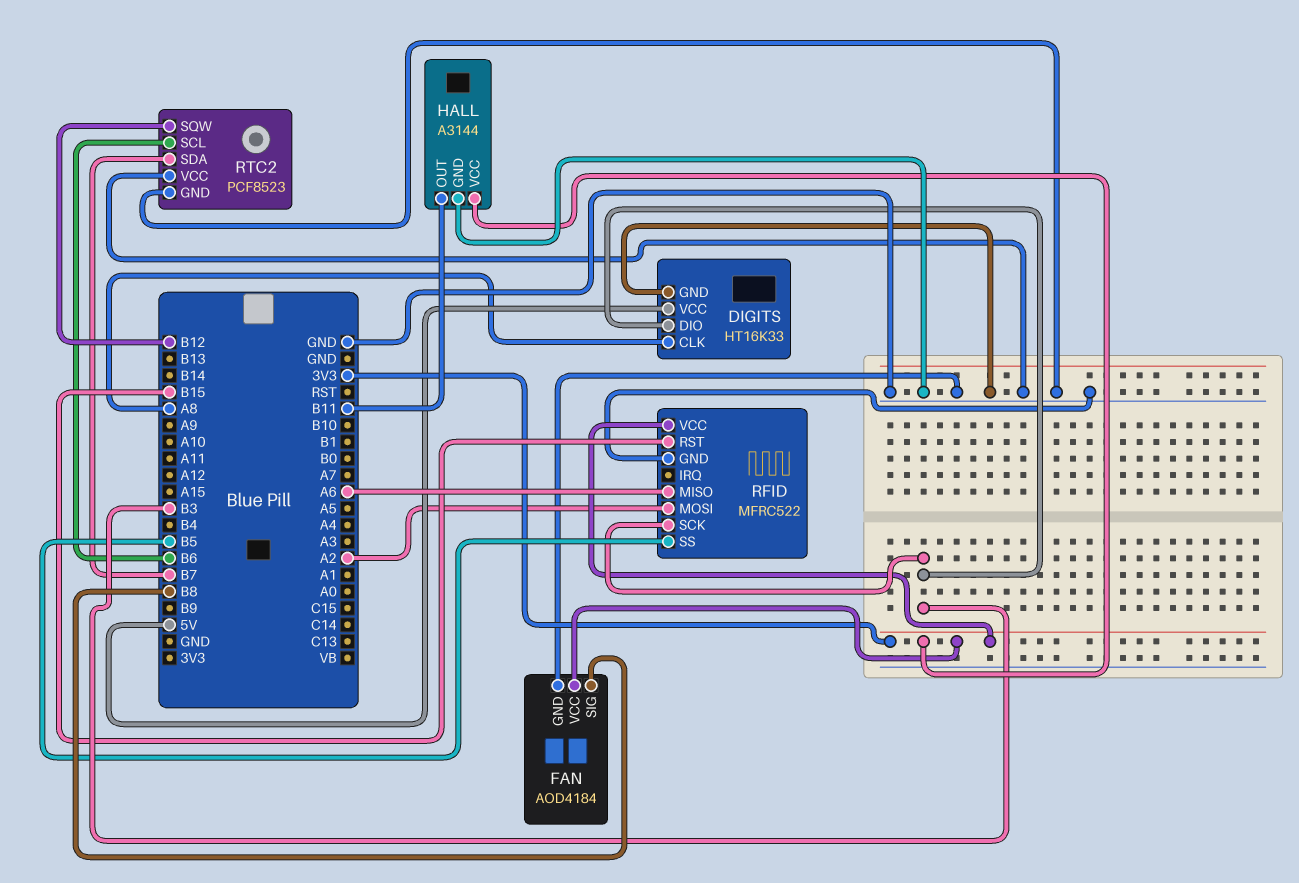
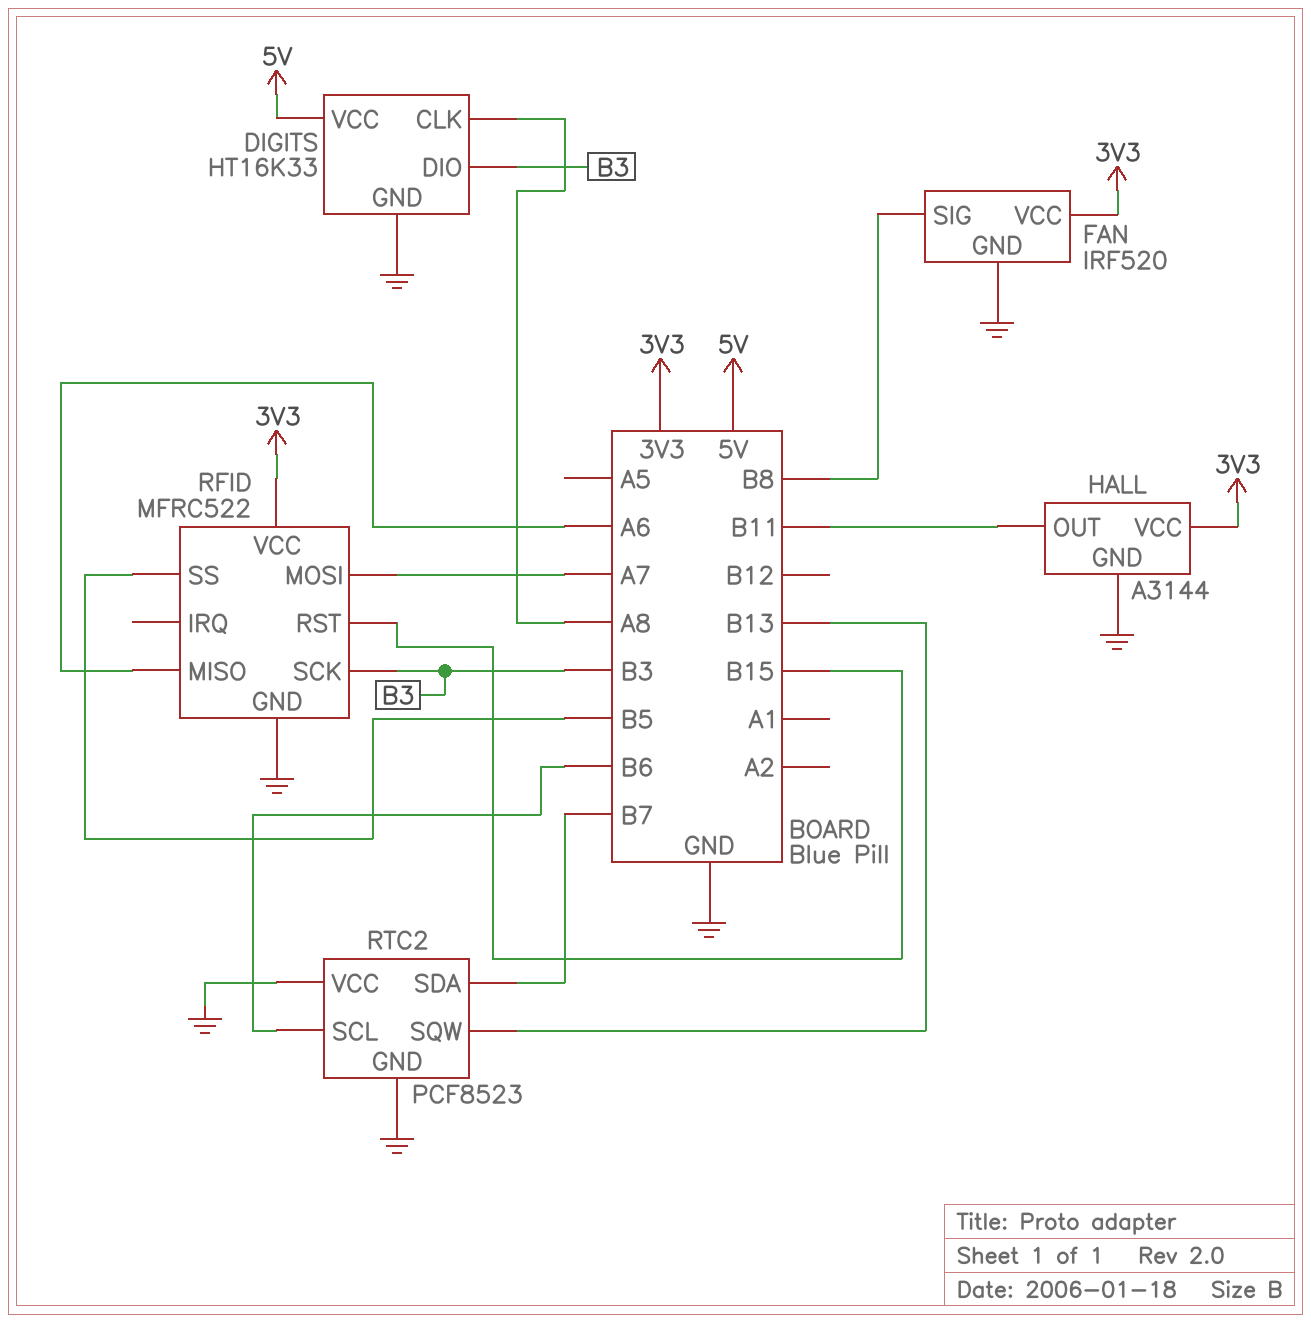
FAN: AOD4184 -> IRF520
RFID pin MOSI: A2 -> A7
RTC2 pin SQW: B12 -> B13

